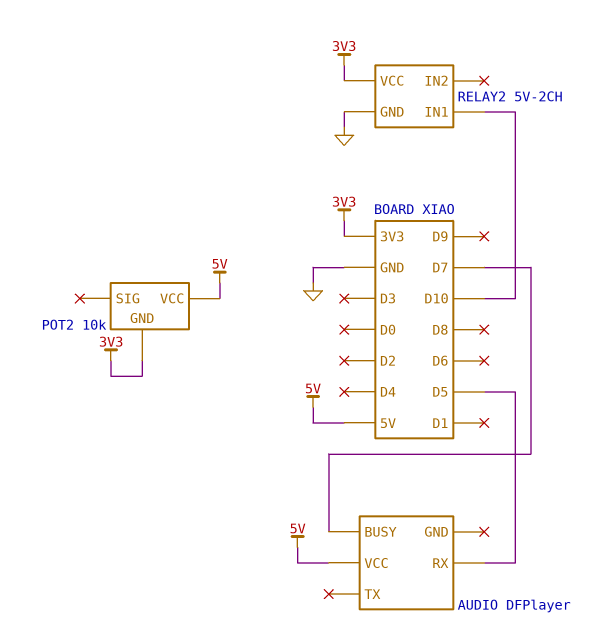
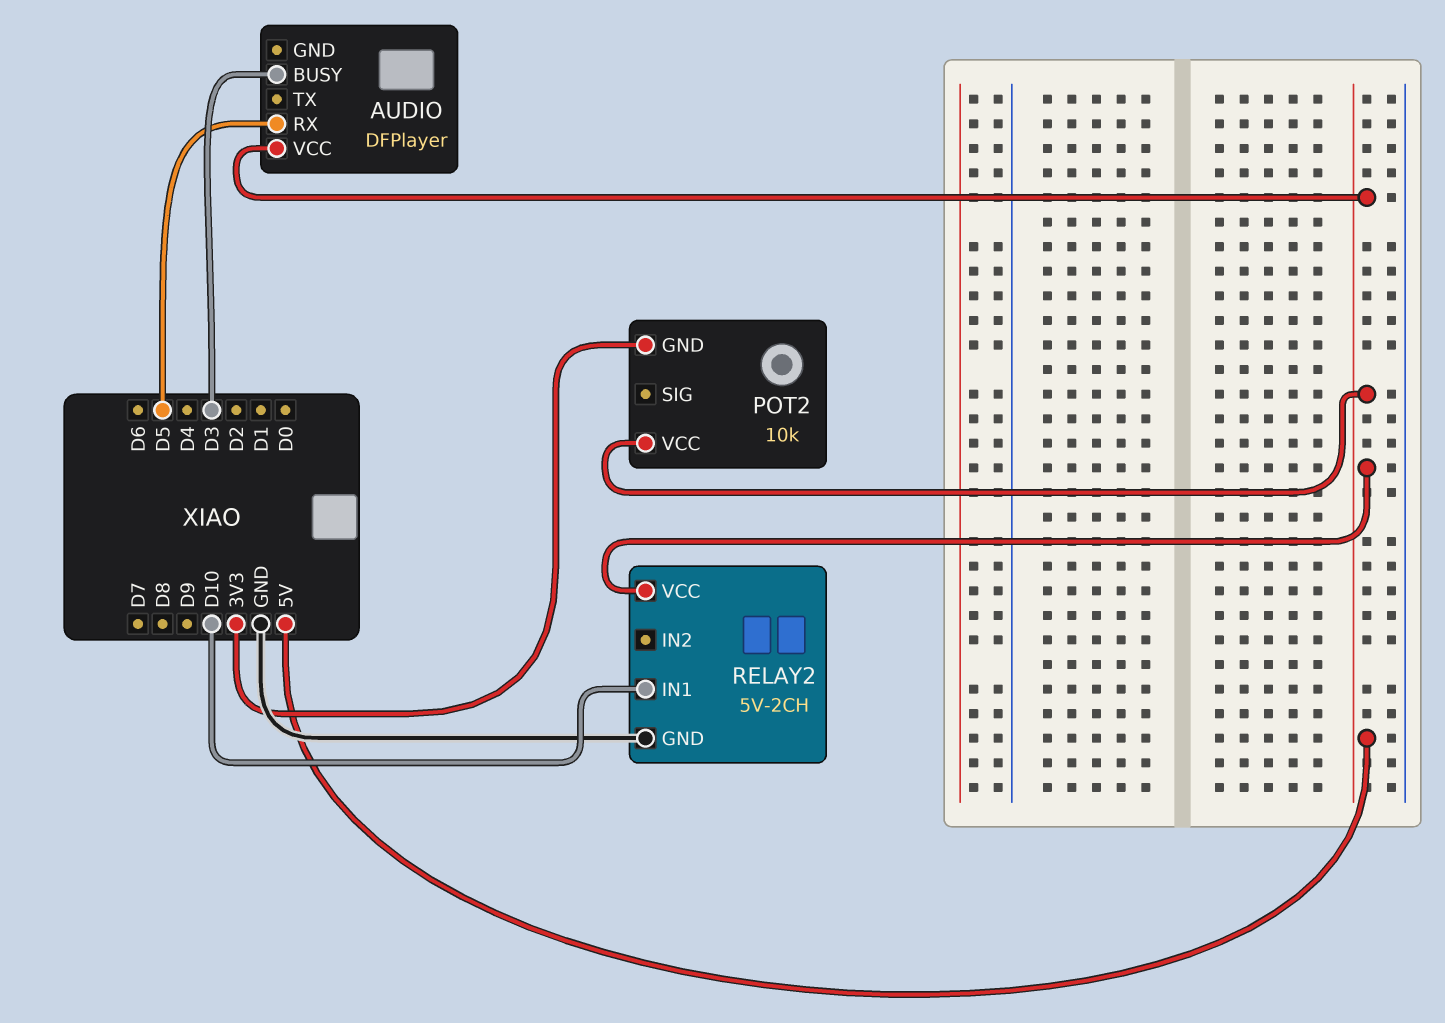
AUDIO pin BUSY: D7 -> D3
RELAY2 pin VCC: 3V3 -> 5V

